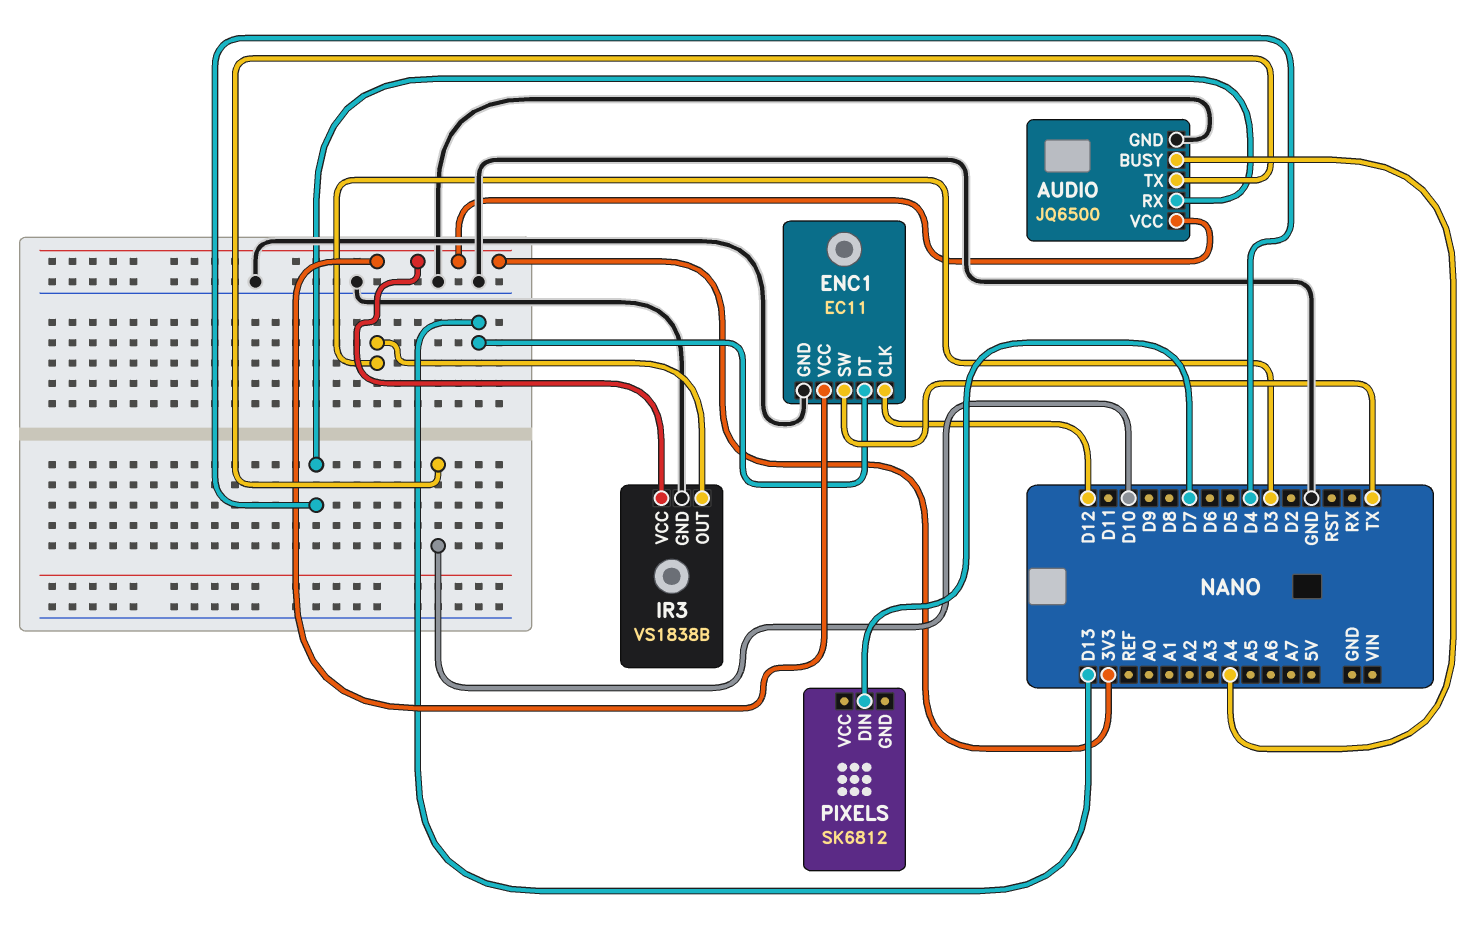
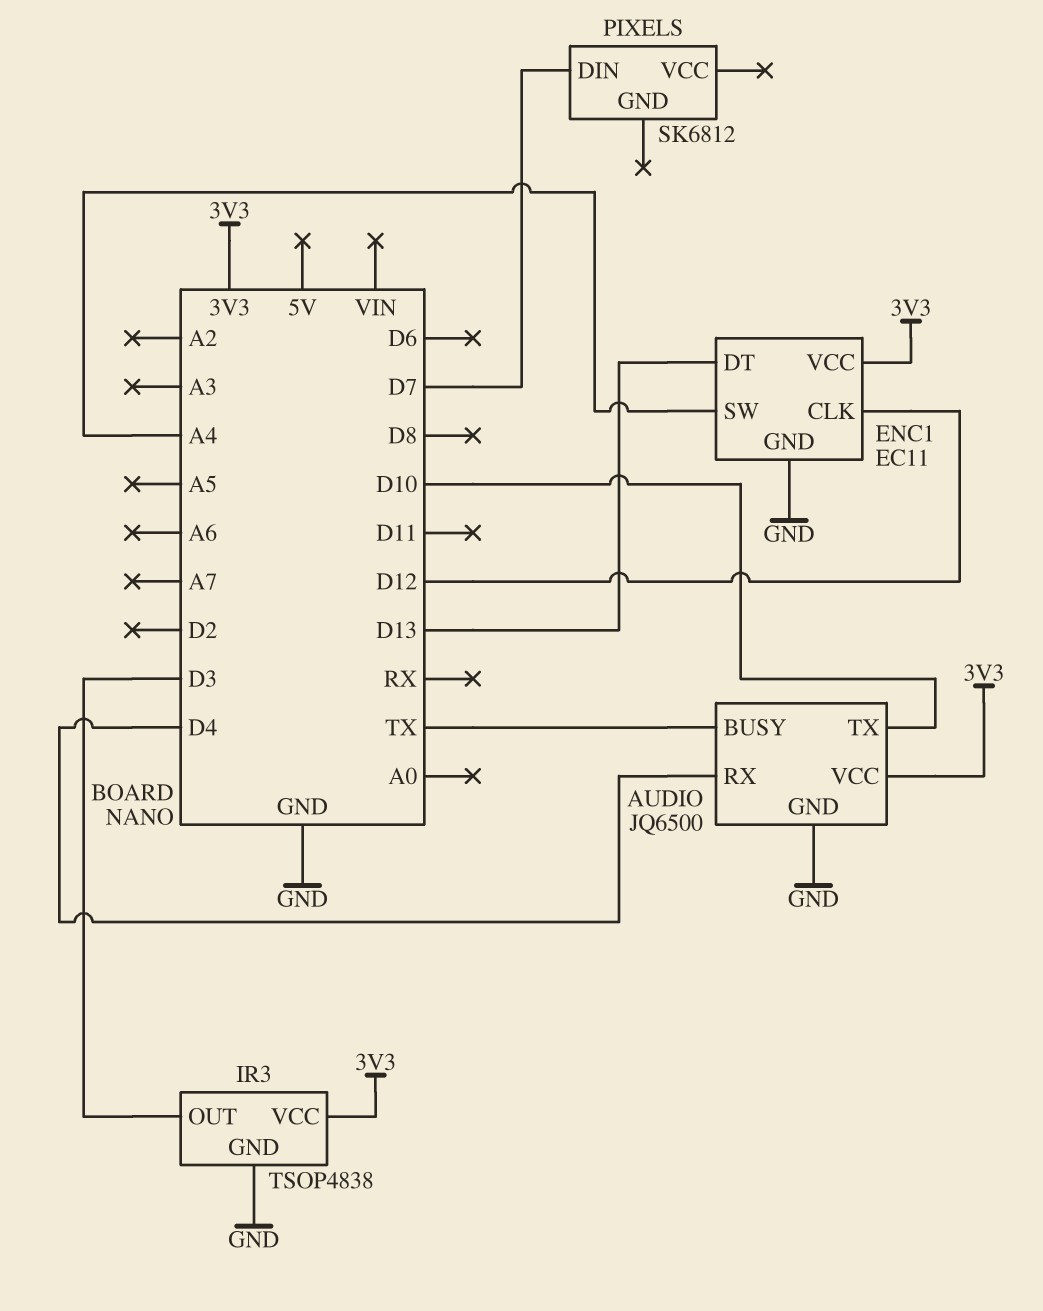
AUDIO pin BUSY: A4 -> TX
ENC1 pin SW: TX -> A4
IR3: VS1838B -> TSOP4838

